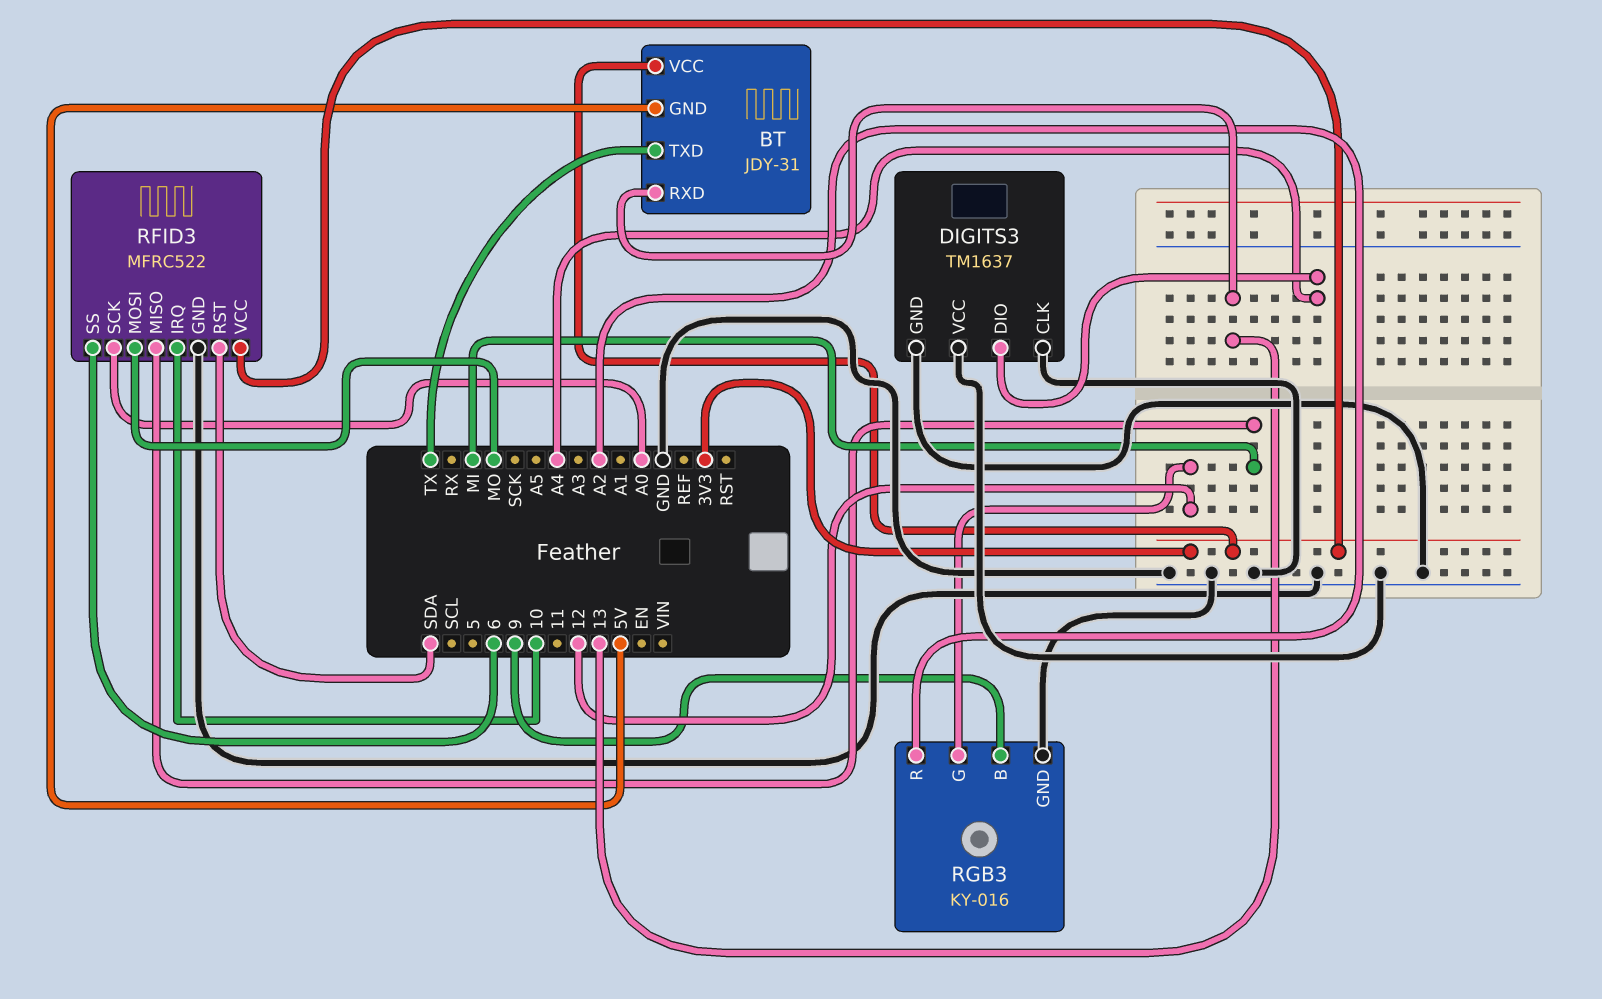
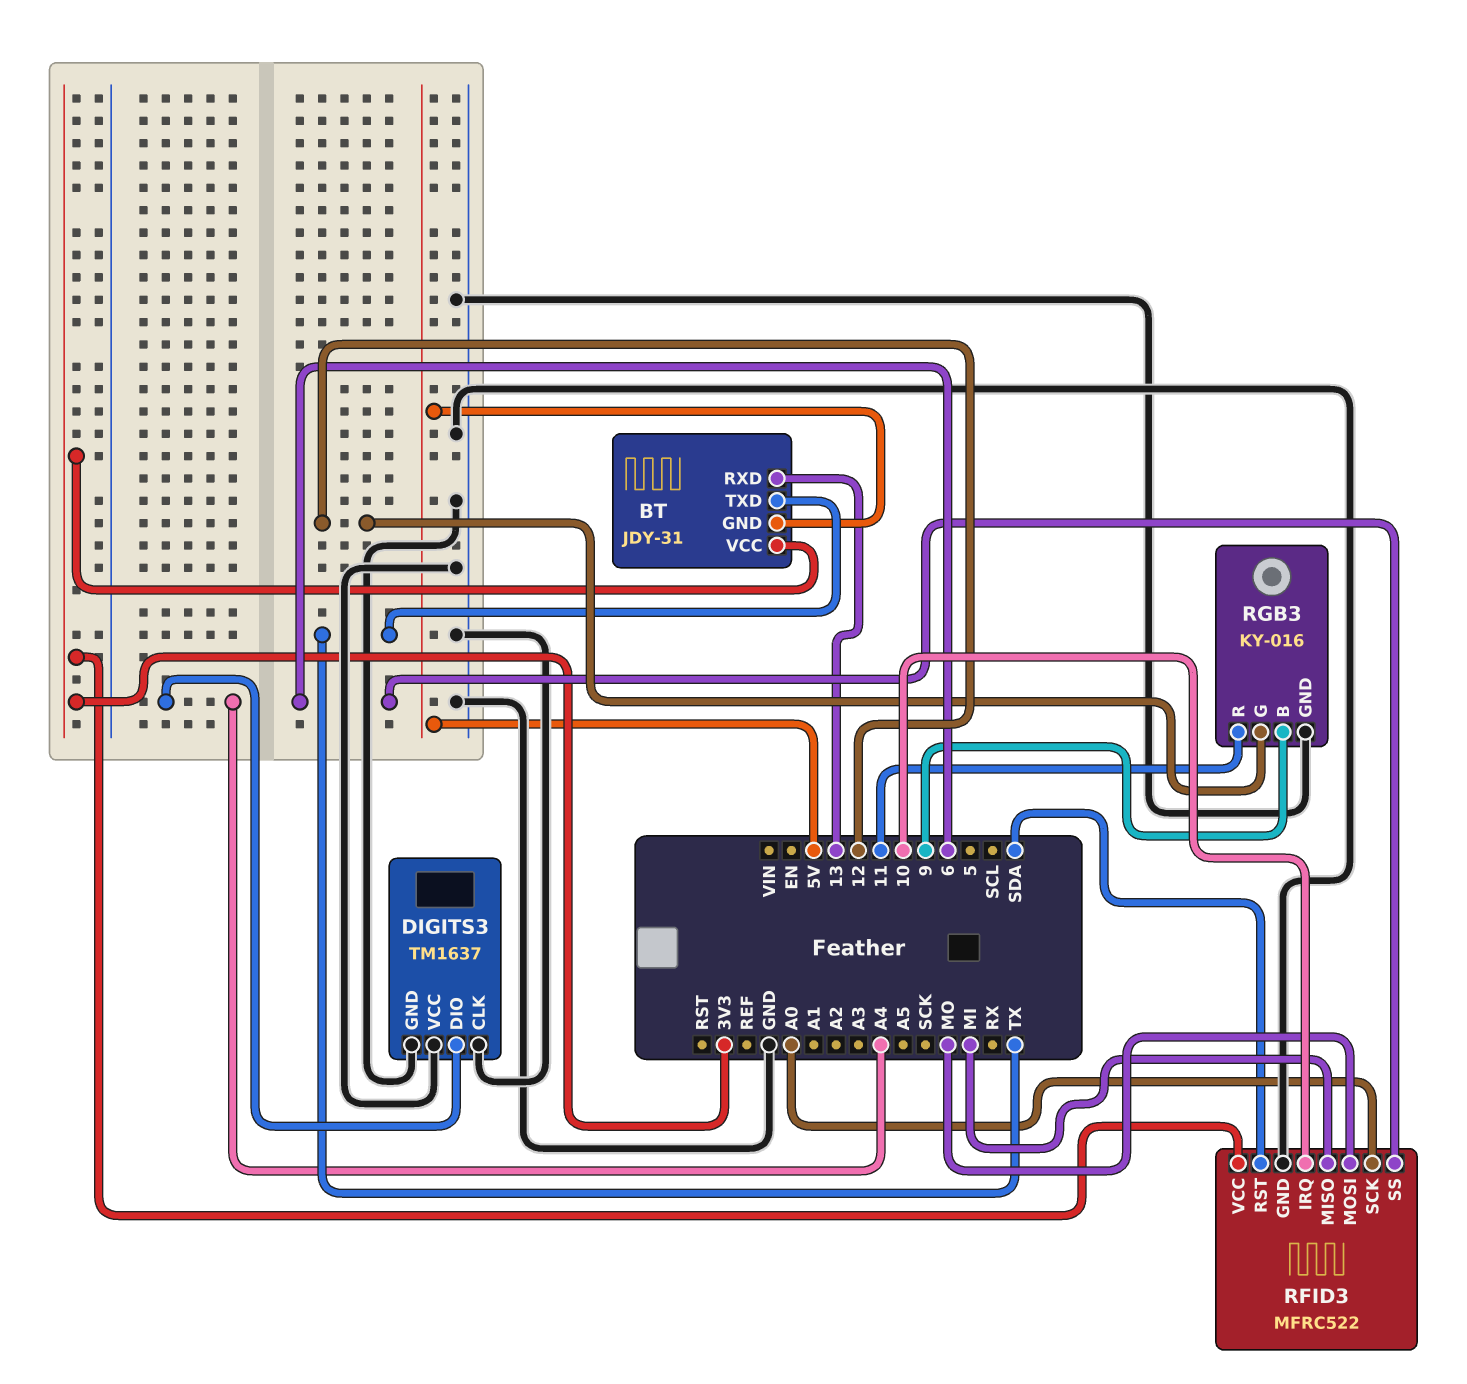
RGB3 pin R: A2 -> 11

